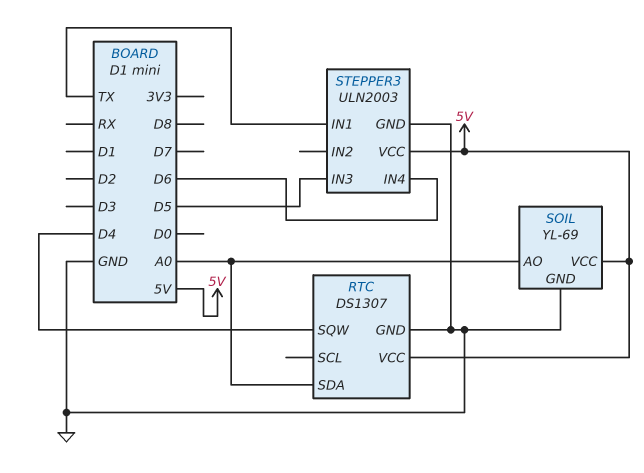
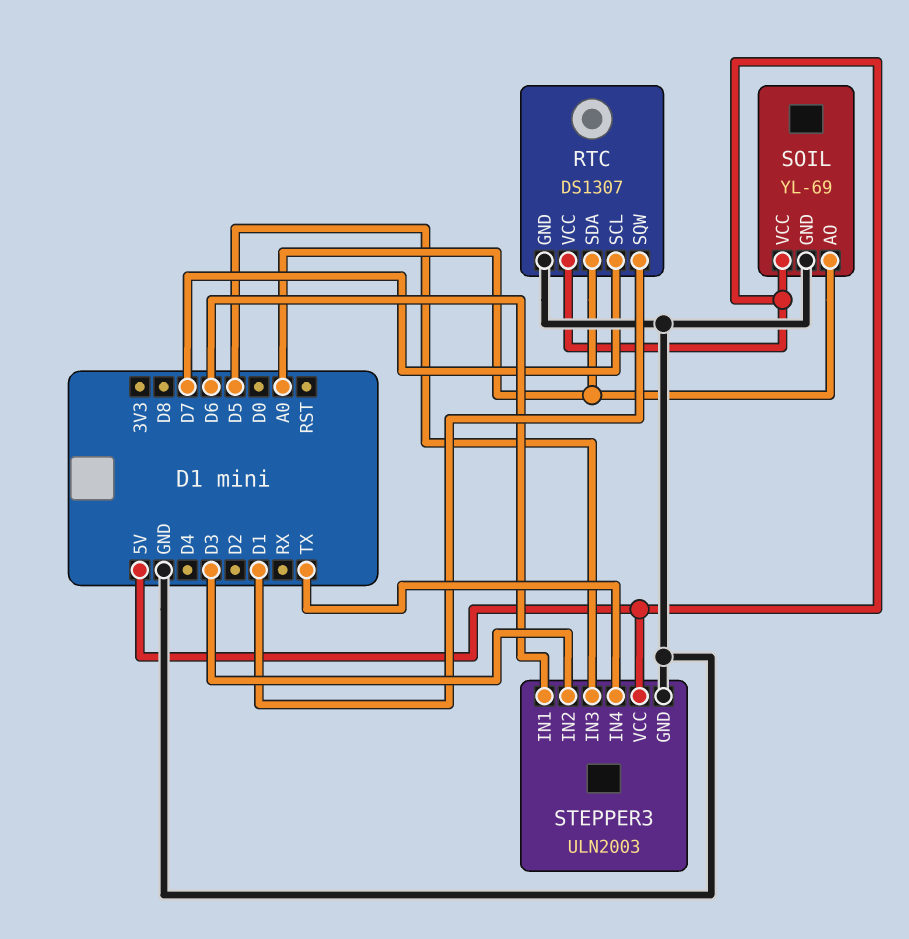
RTC pin SCL: none -> D7
RTC pin SQW: D4 -> D1
STEPPER3 pin IN1: TX -> D6
STEPPER3 pin IN2: none -> D3
STEPPER3 pin IN4: D6 -> TX

